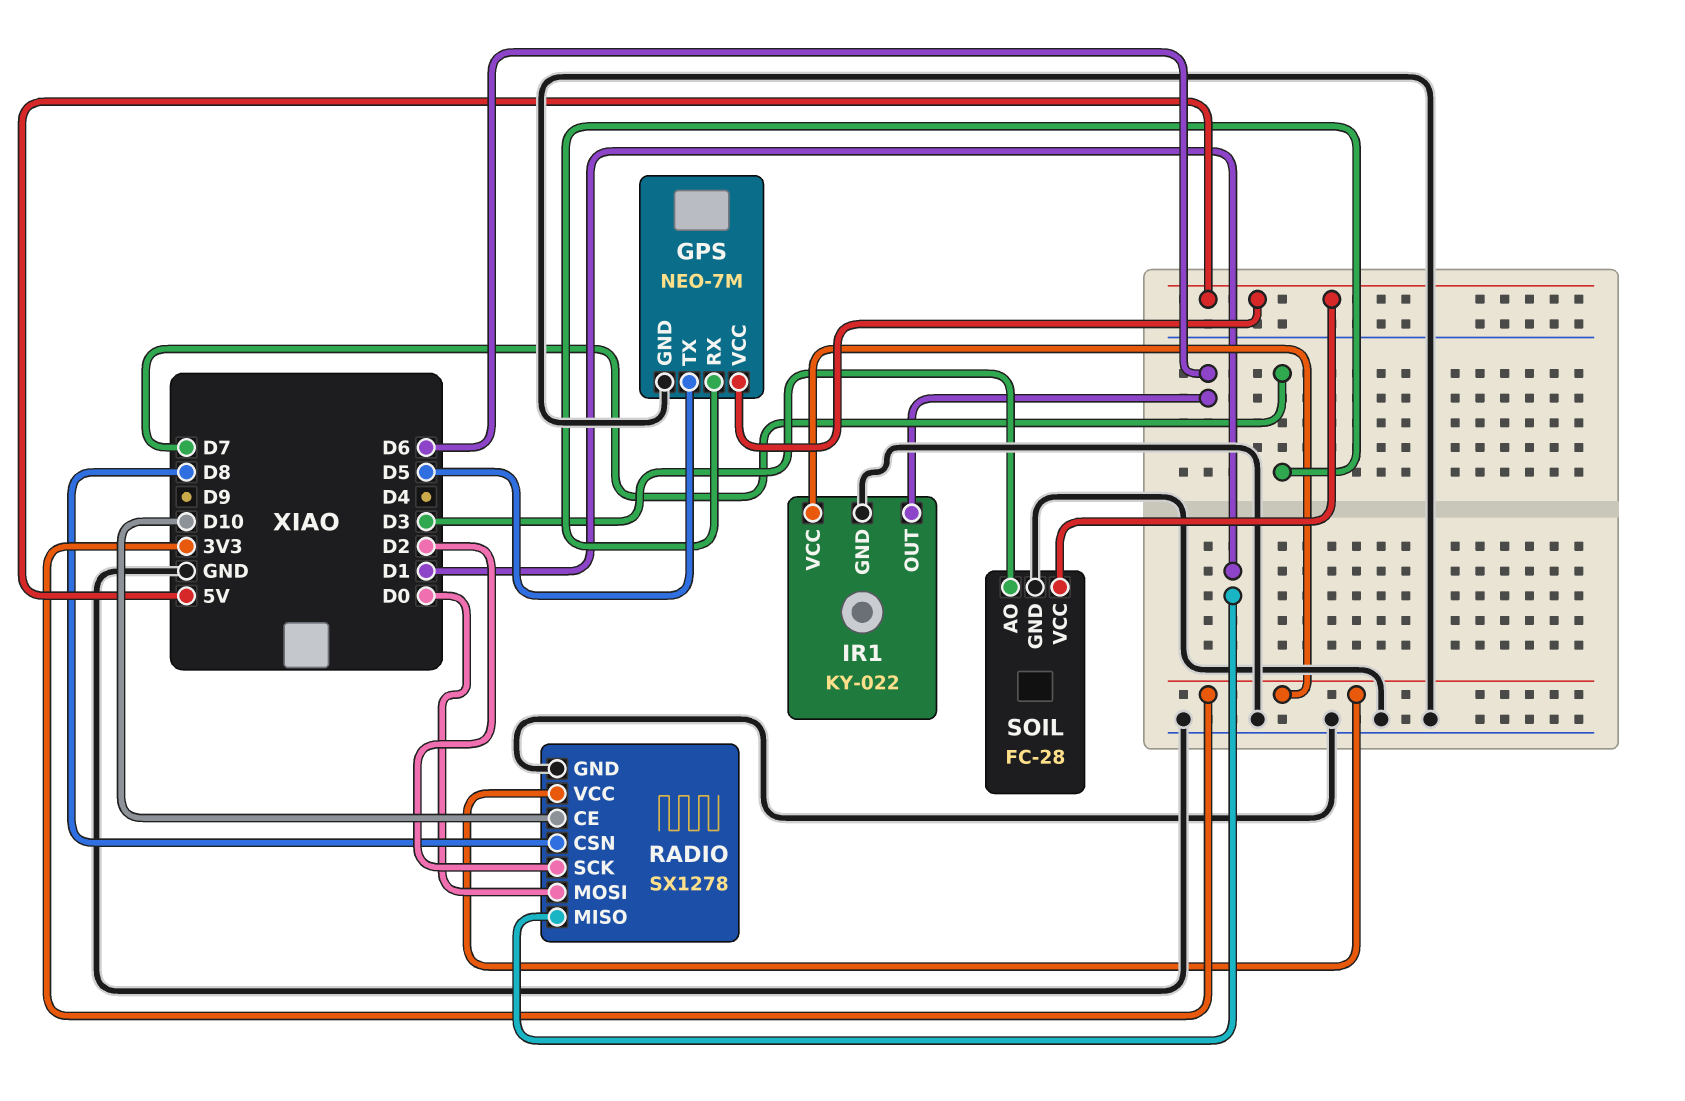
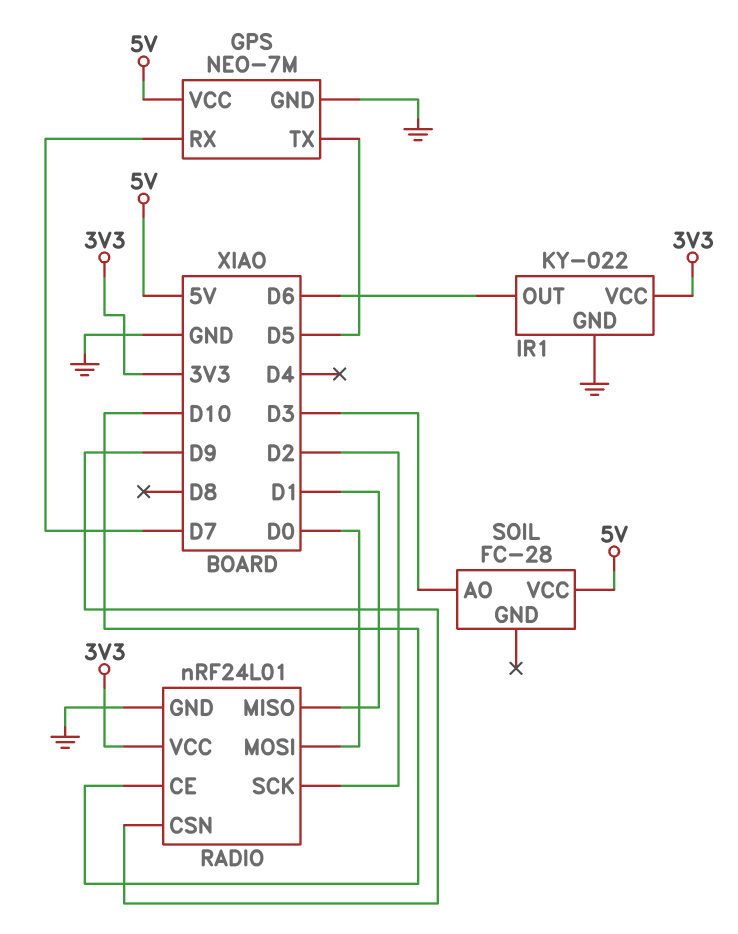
RADIO: SX1278 -> nRF24L01
RADIO pin CSN: D8 -> D9
SOIL pin GND: GND -> none

